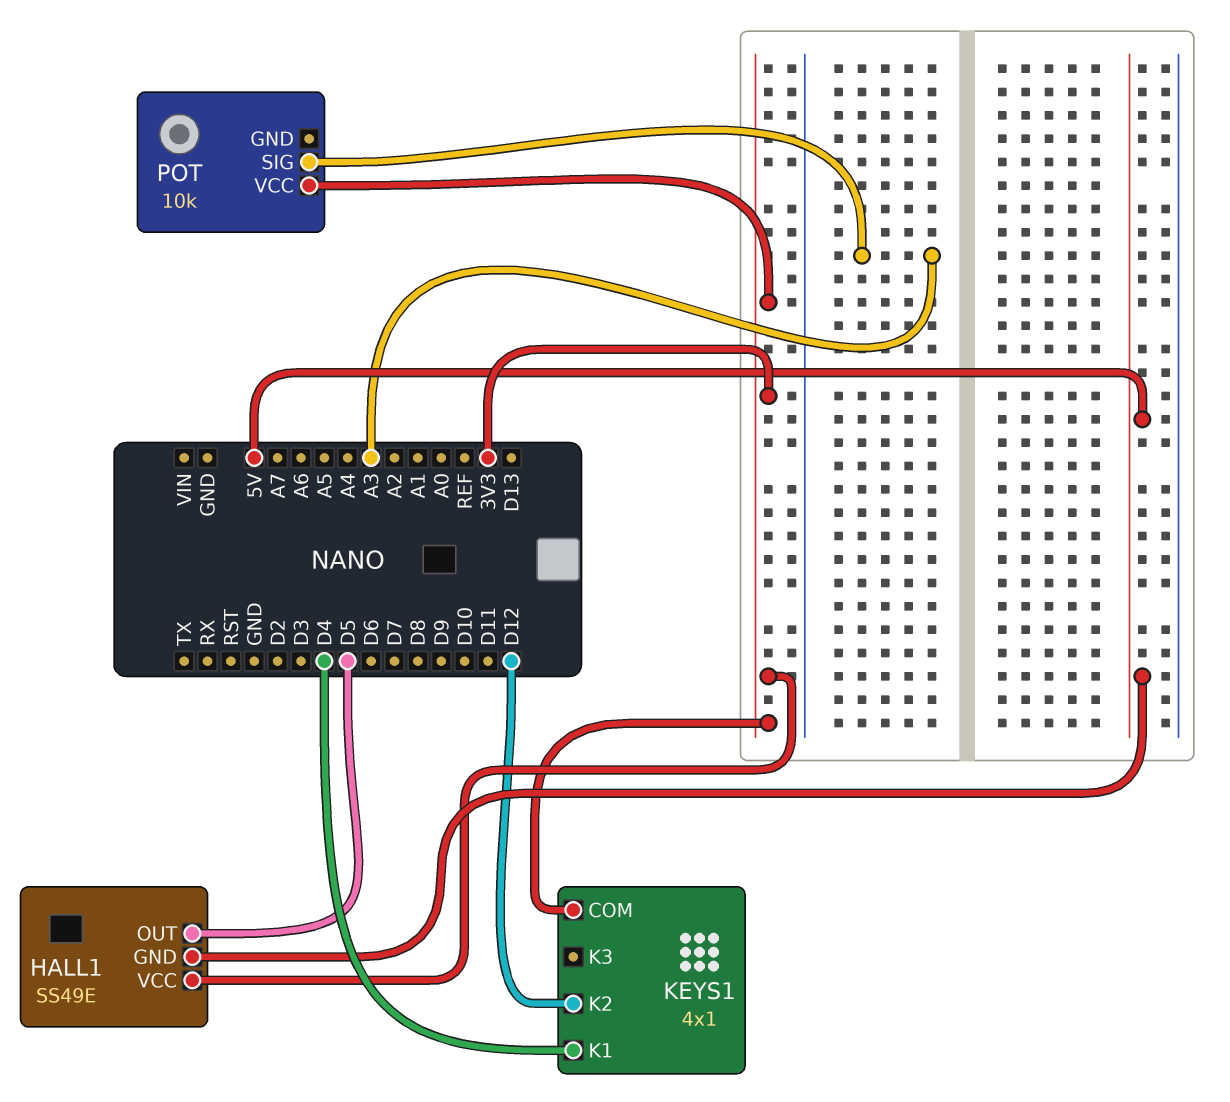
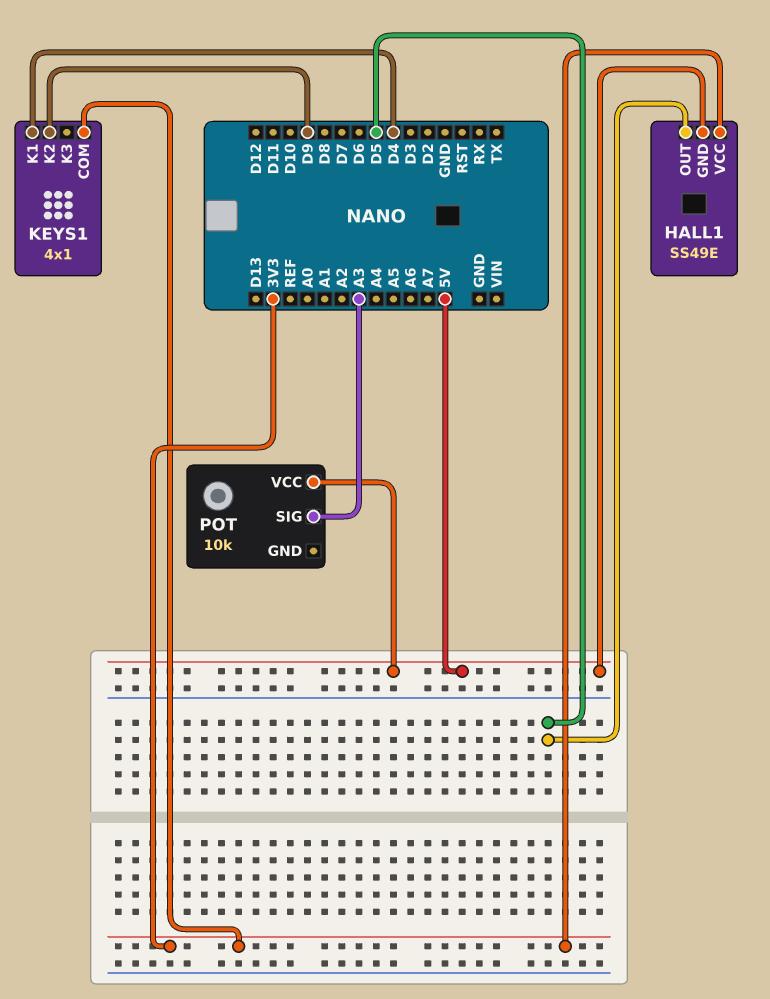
KEYS1 pin K2: D12 -> D9
POT pin VCC: 3V3 -> 5V

